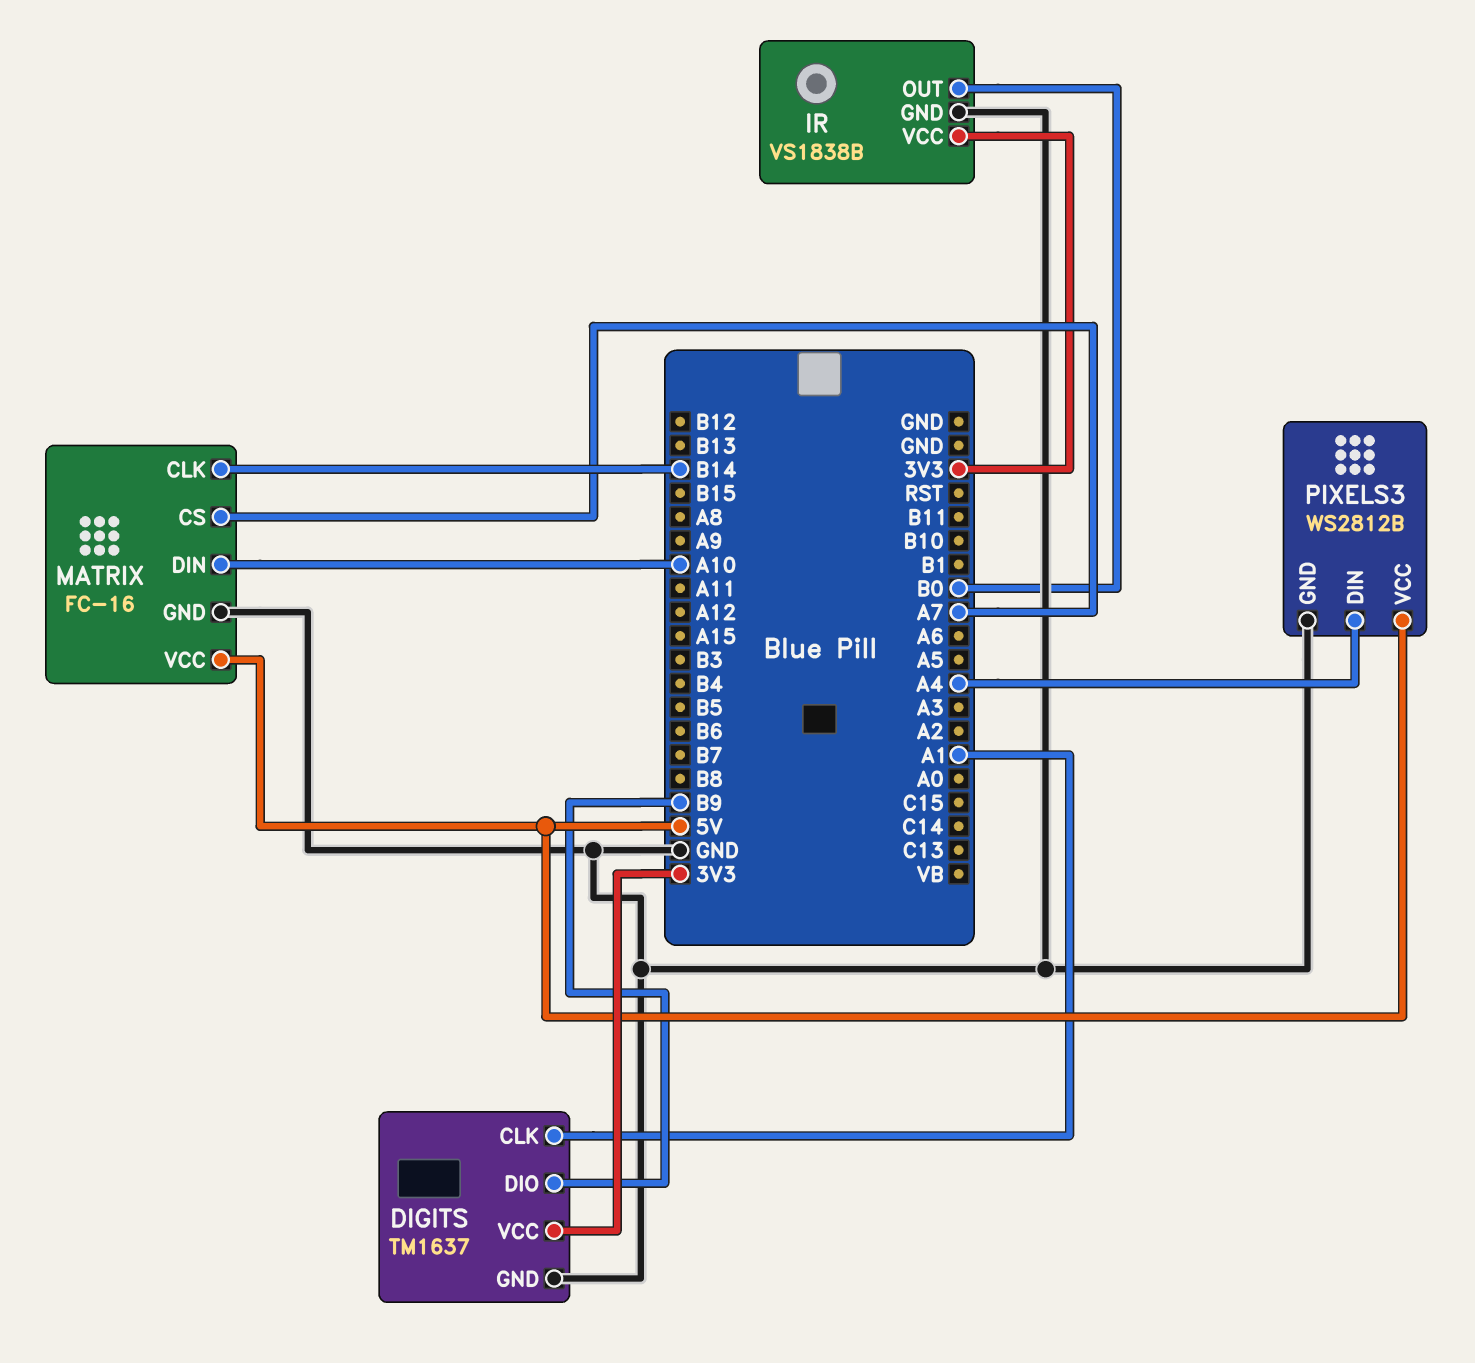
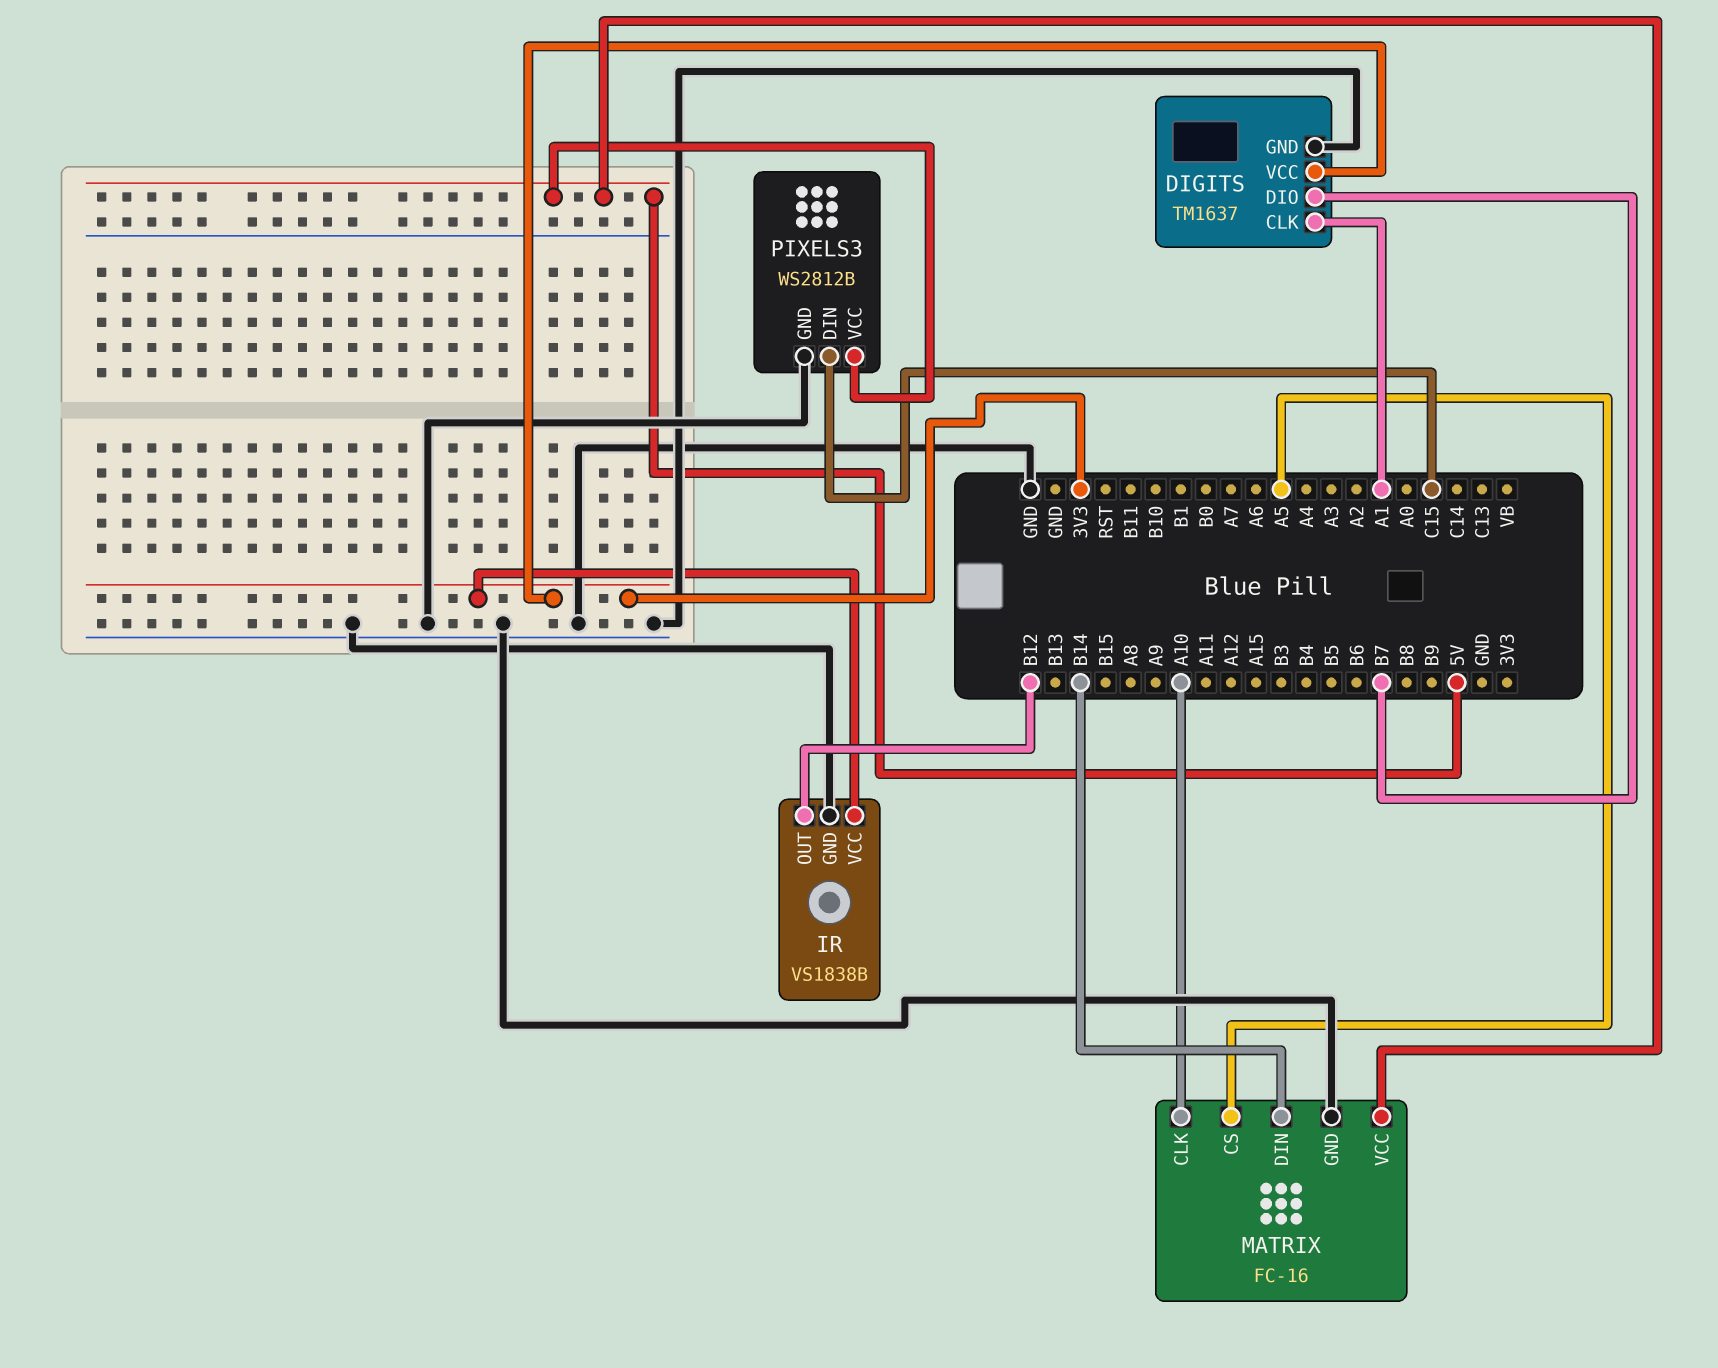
DIGITS pin DIO: B9 -> B7
IR pin OUT: B0 -> B12
MATRIX pin CLK: B14 -> A10
MATRIX pin CS: A7 -> A5
MATRIX pin DIN: A10 -> B14
PIXELS3 pin DIN: A4 -> C15

